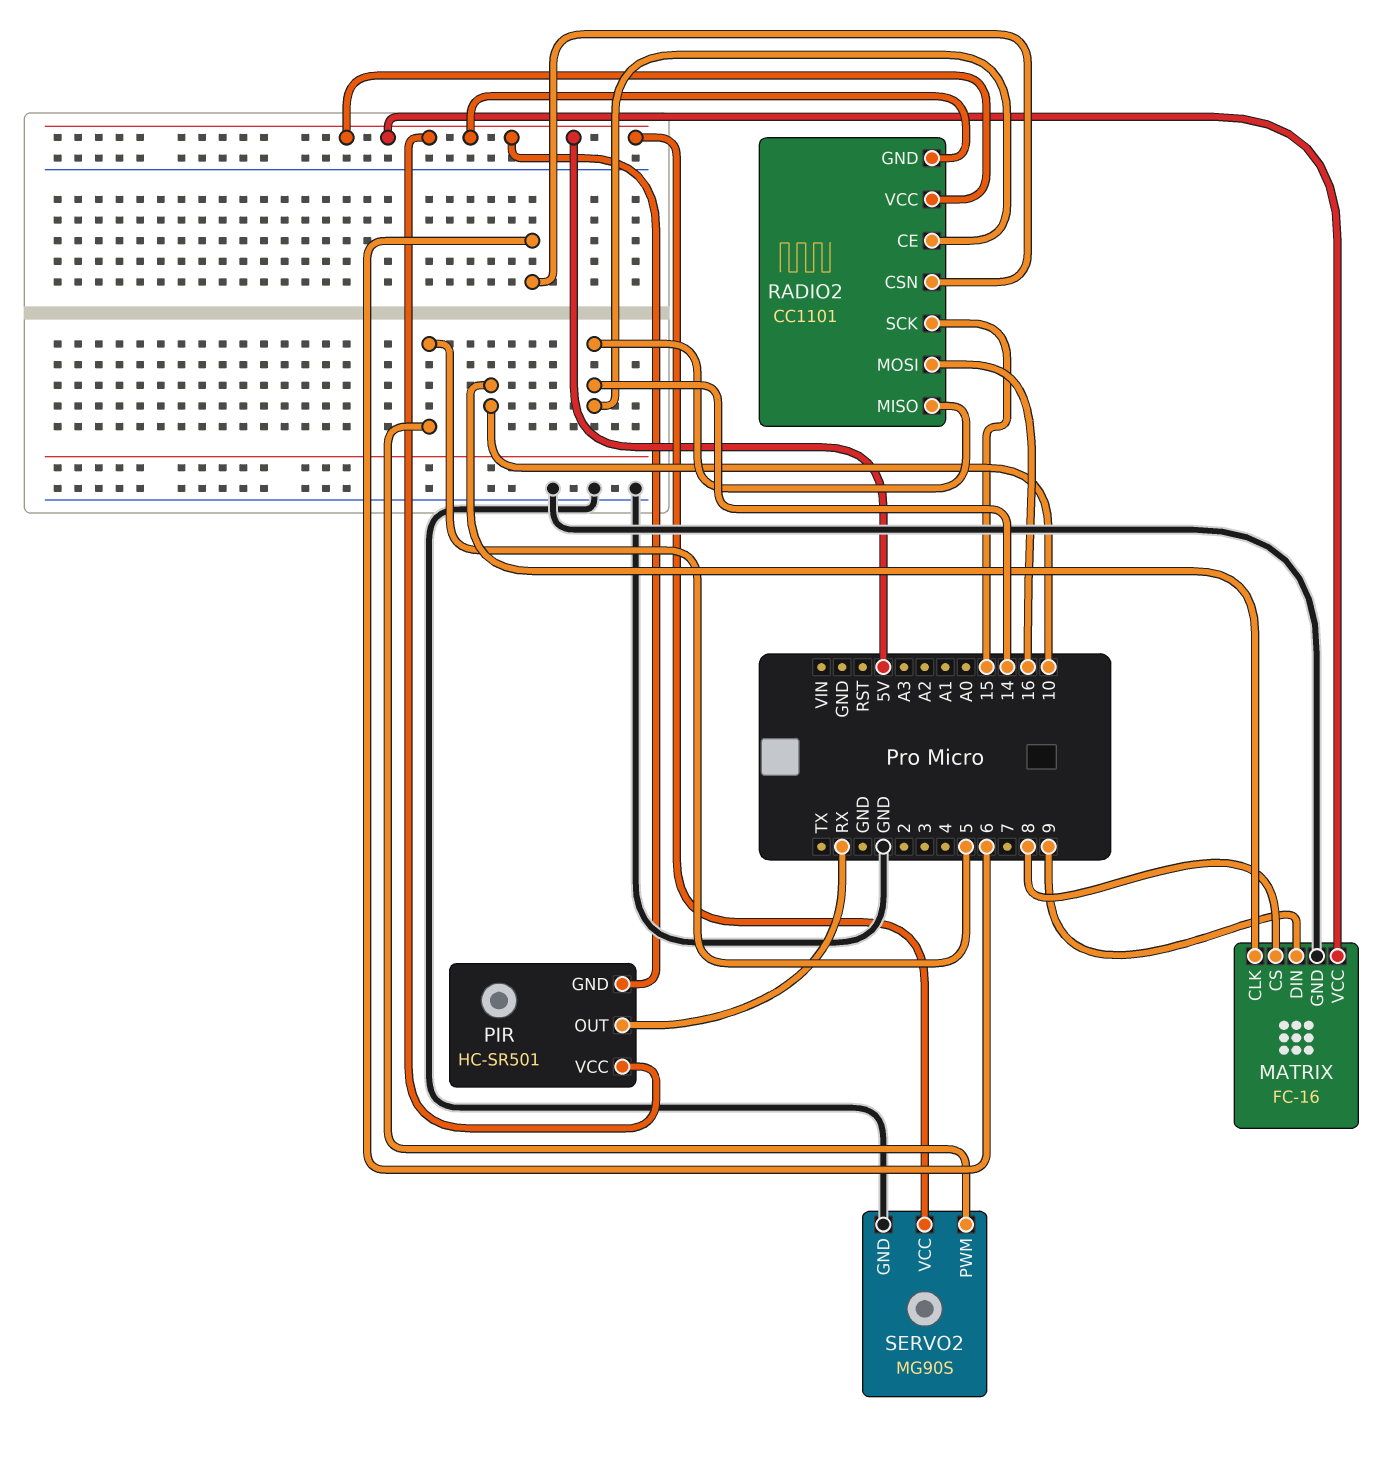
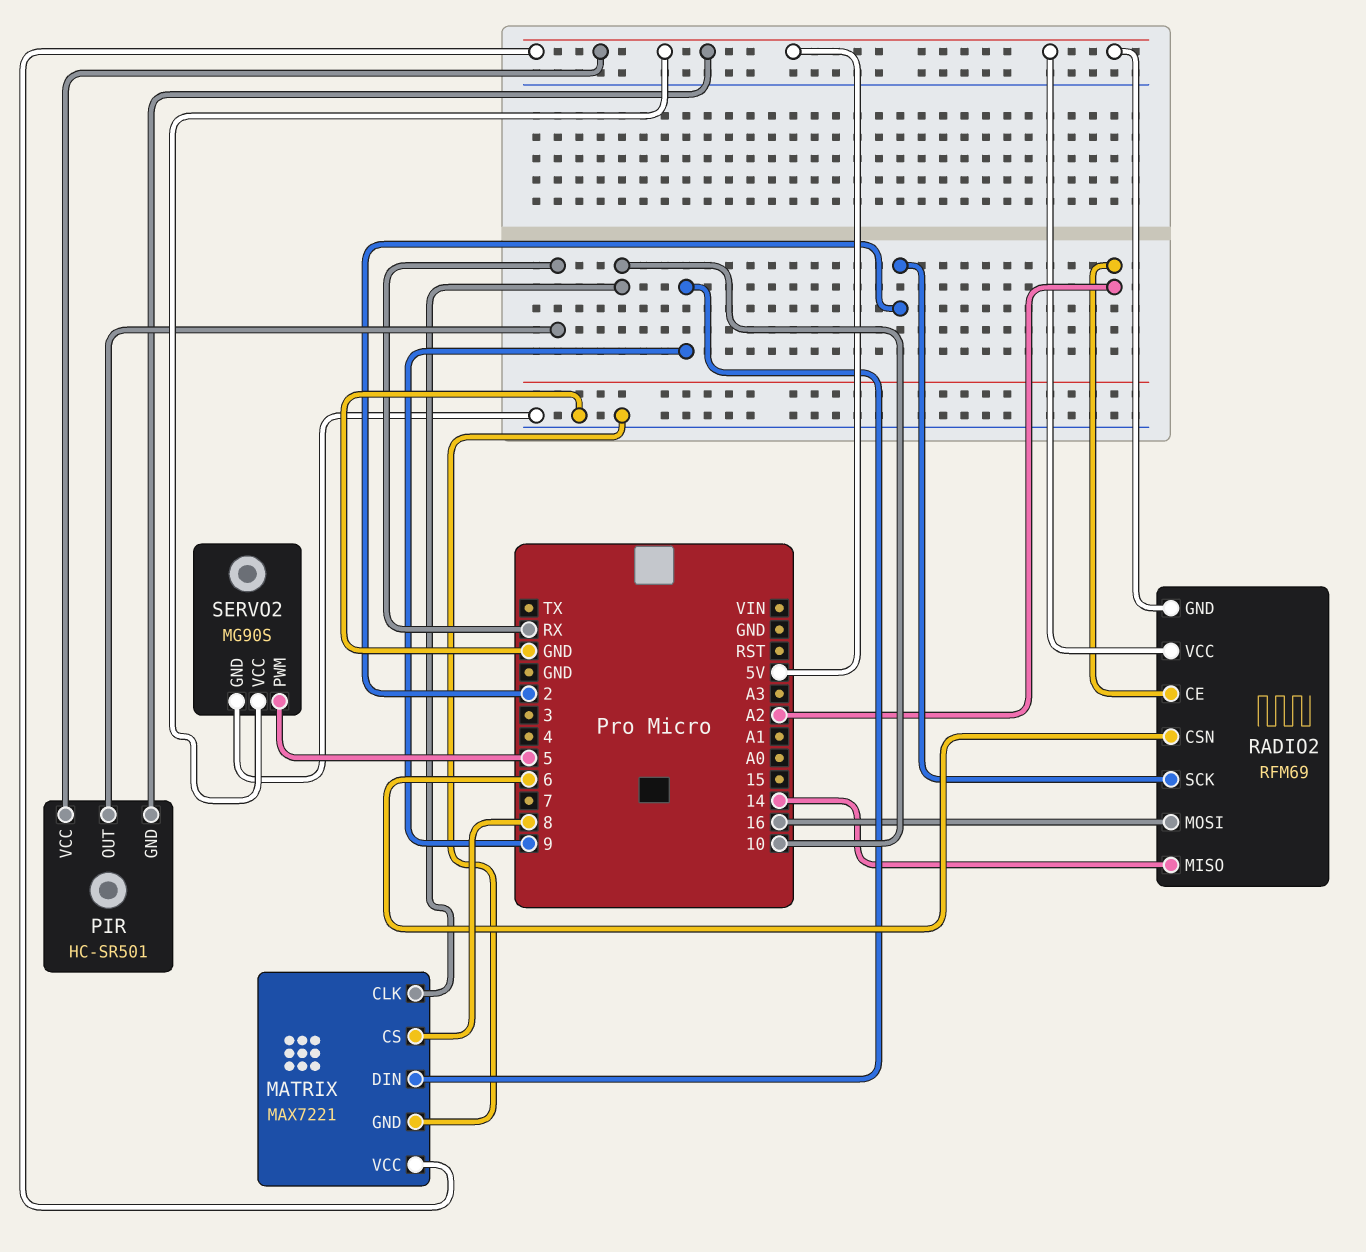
MATRIX: FC-16 -> MAX7221
RADIO2: CC1101 -> RFM69
RADIO2 pin CE: 14 -> A2
RADIO2 pin SCK: 15 -> 2

